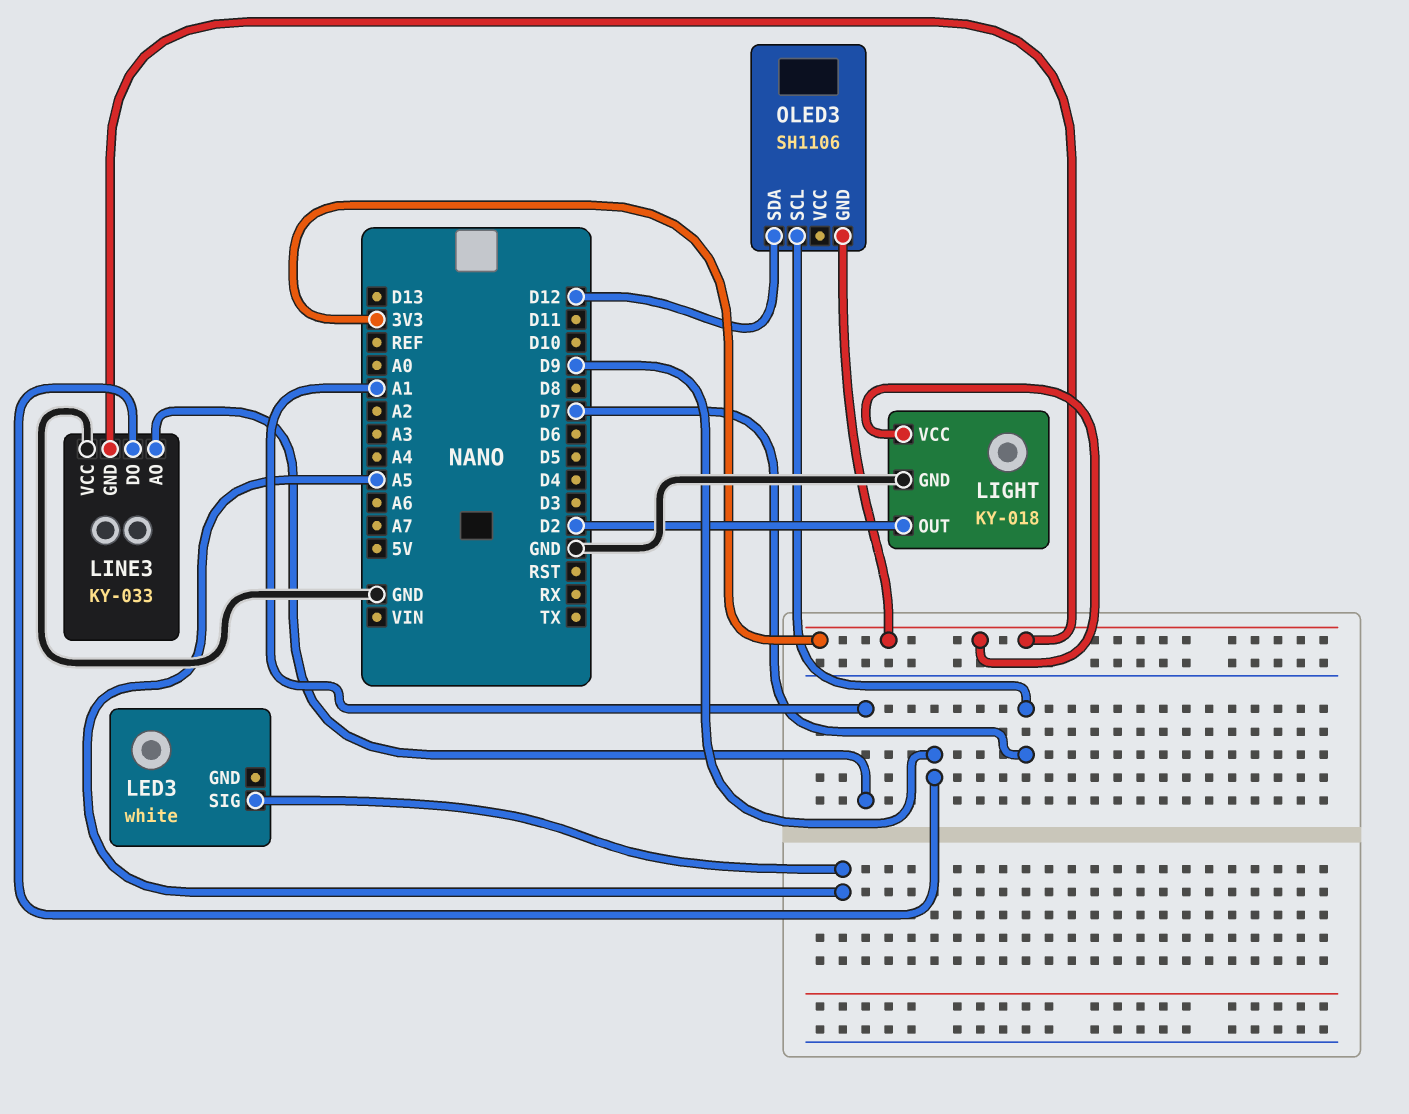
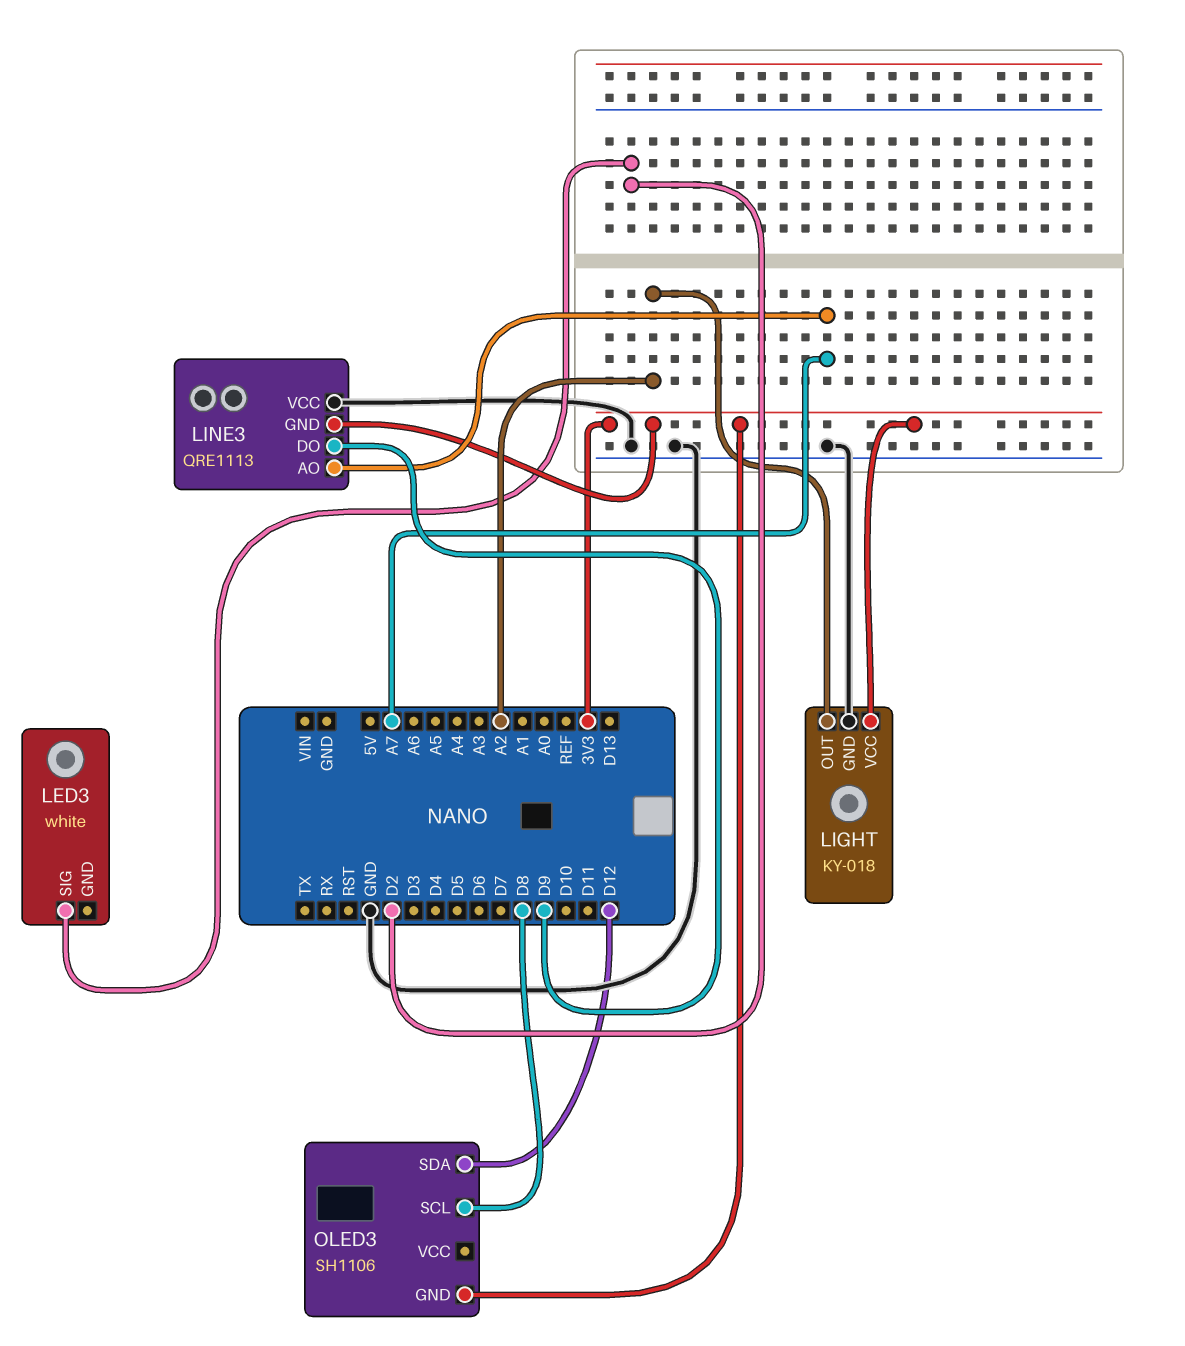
LED3 pin SIG: A5 -> D2
LIGHT pin OUT: D2 -> A2
LINE3: KY-033 -> QRE1113
LINE3 pin AO: A1 -> A7
OLED3 pin SCL: D7 -> D8

